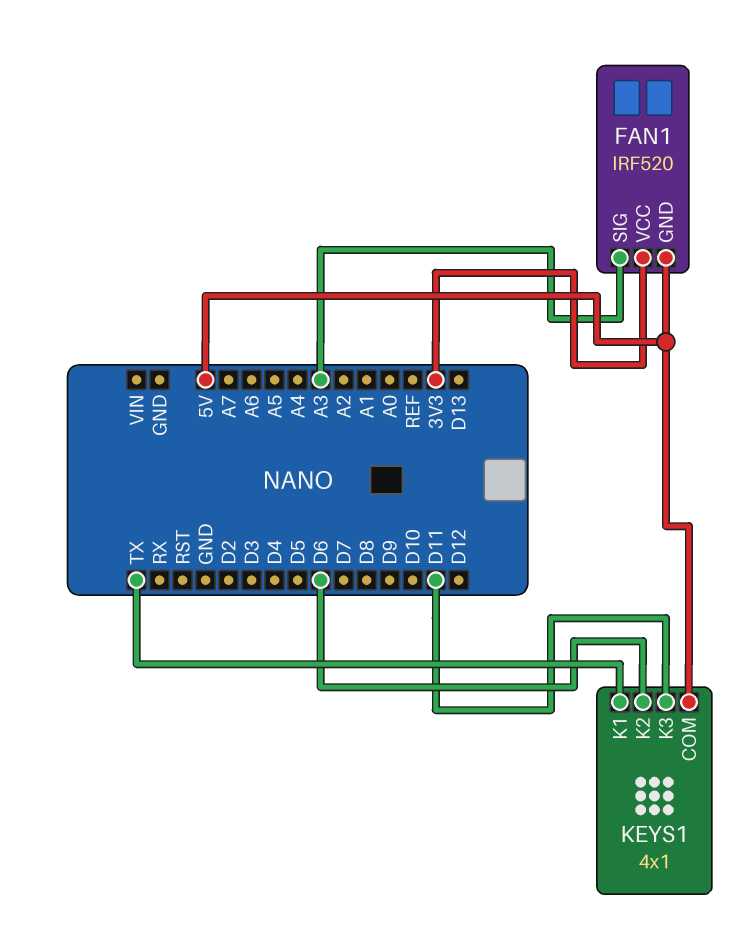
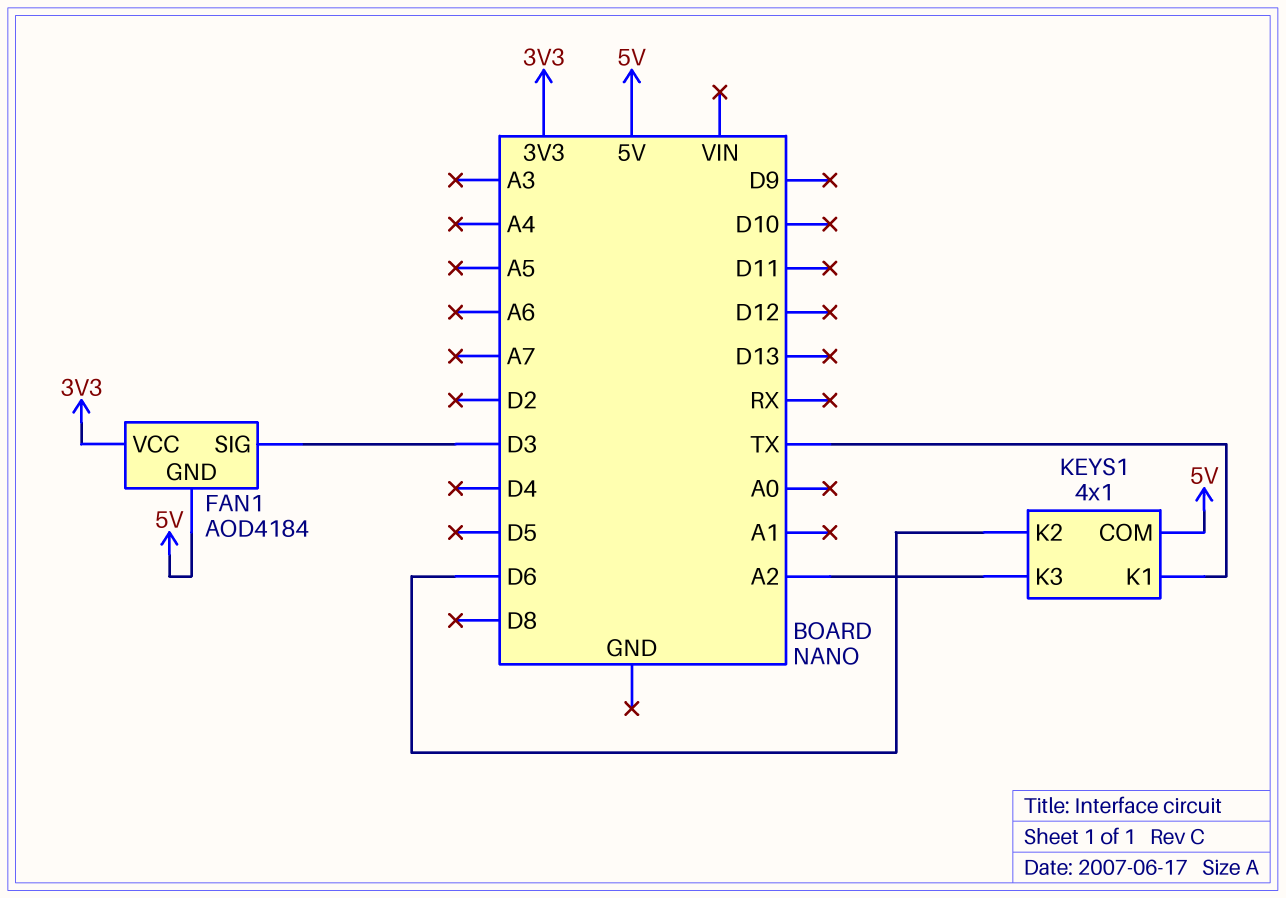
FAN1: IRF520 -> AOD4184
FAN1 pin SIG: A3 -> D3
KEYS1 pin K3: D11 -> A2

